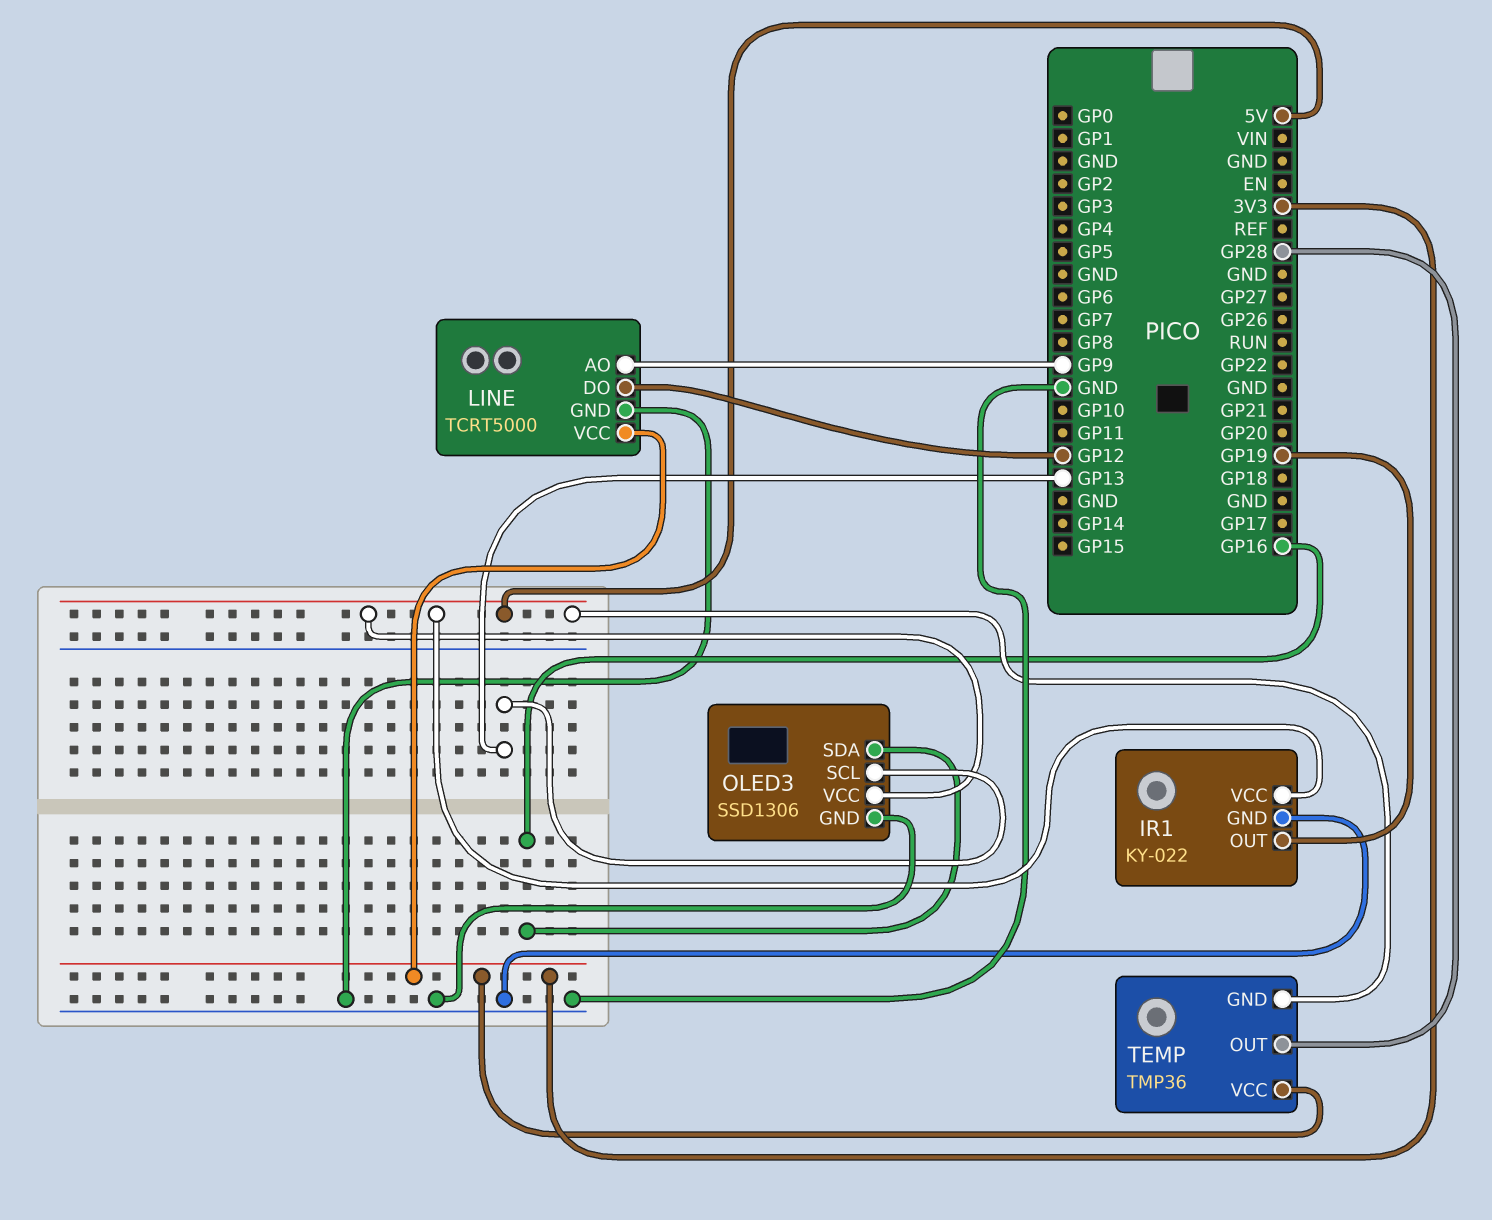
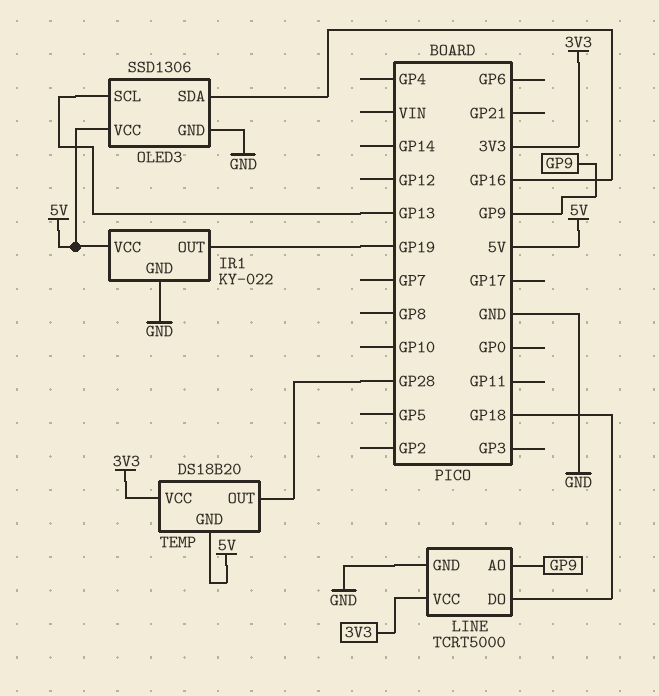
LINE pin DO: GP12 -> GP18
TEMP: TMP36 -> DS18B20

